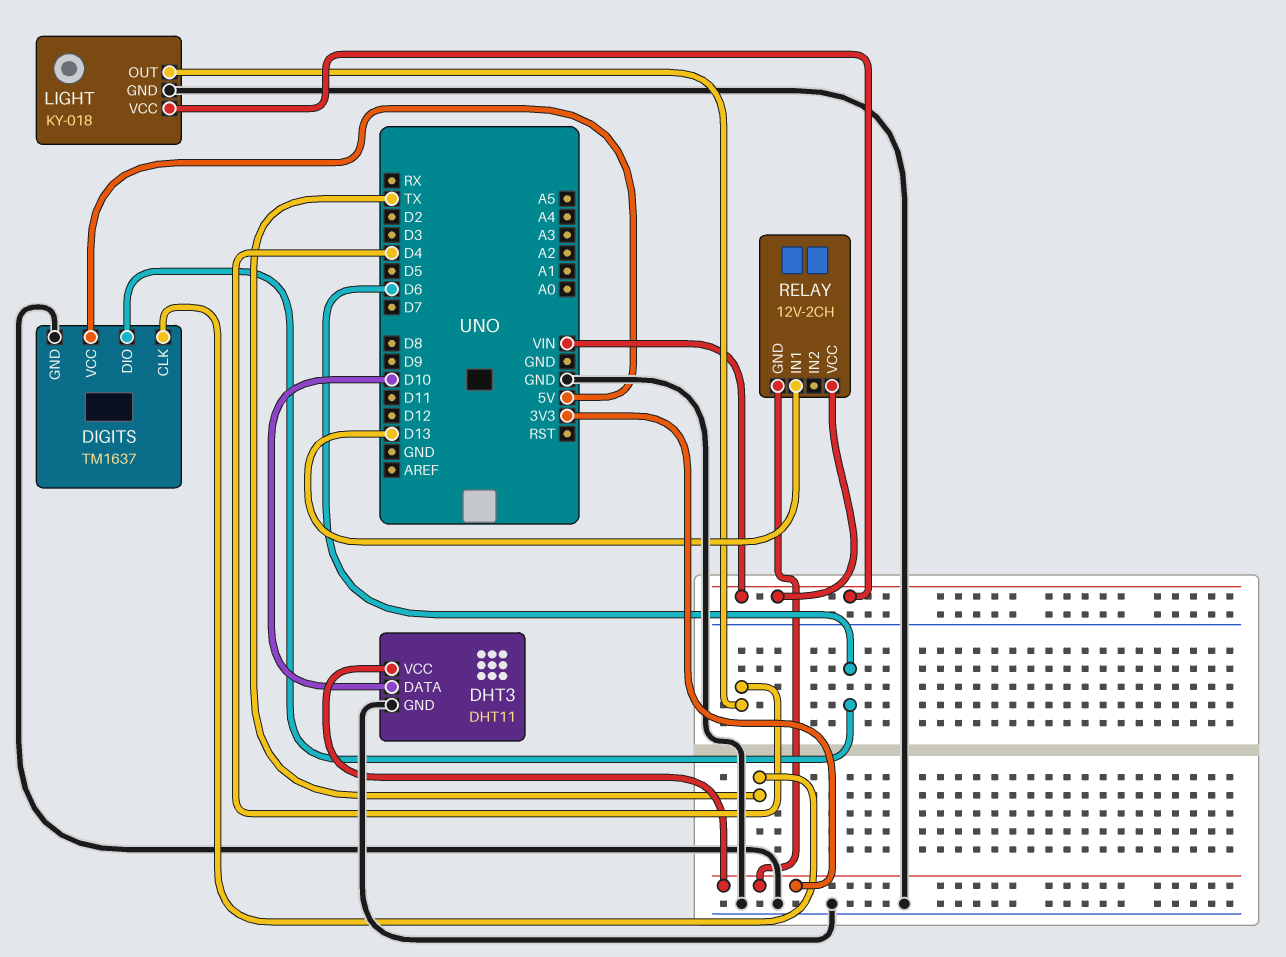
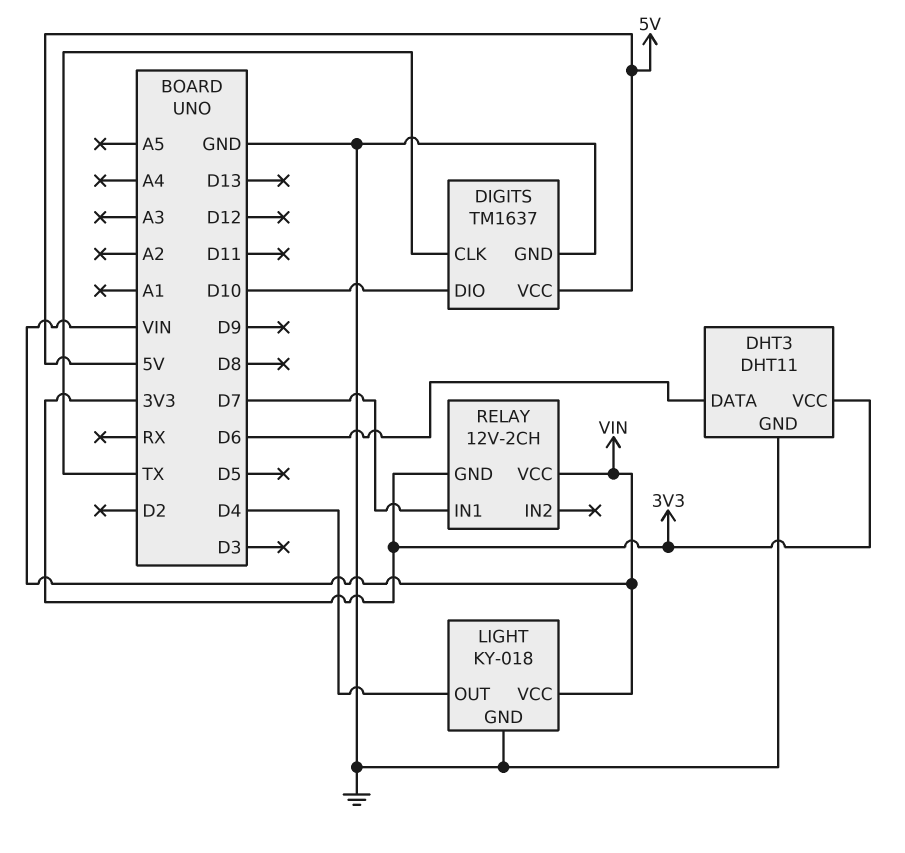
DHT3 pin DATA: D10 -> D6
DIGITS pin DIO: D6 -> D10
RELAY pin IN1: D13 -> D7

